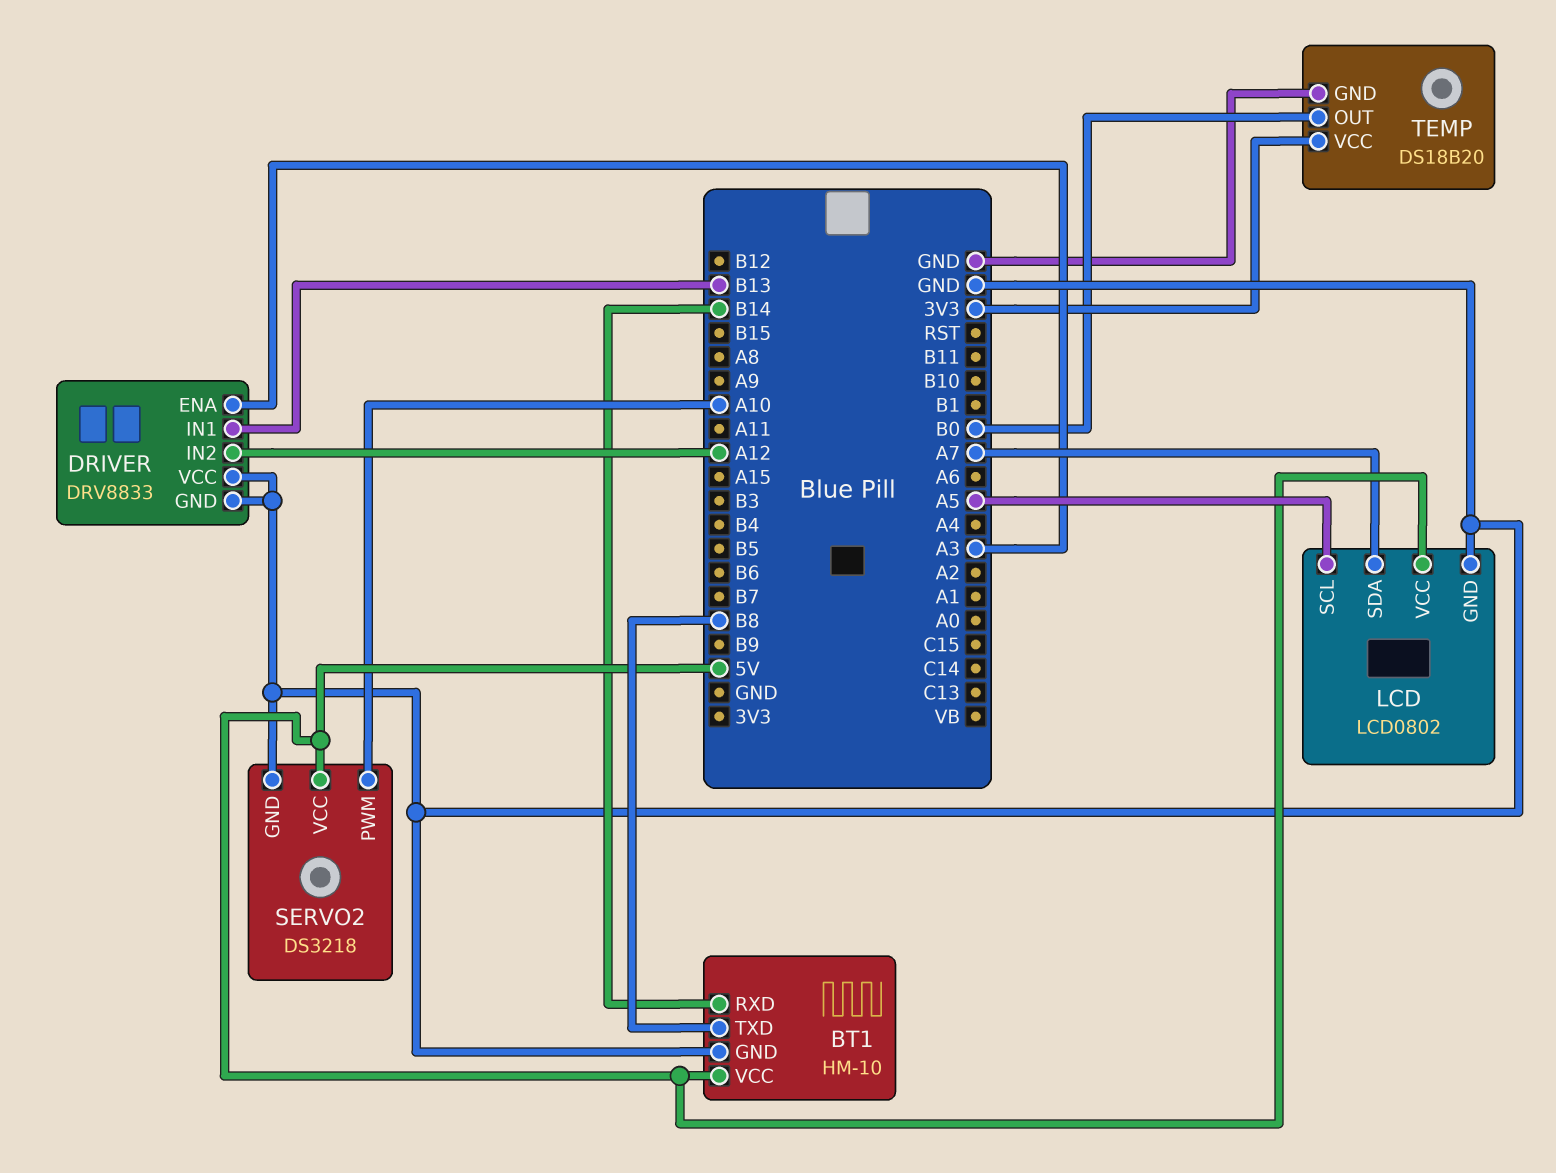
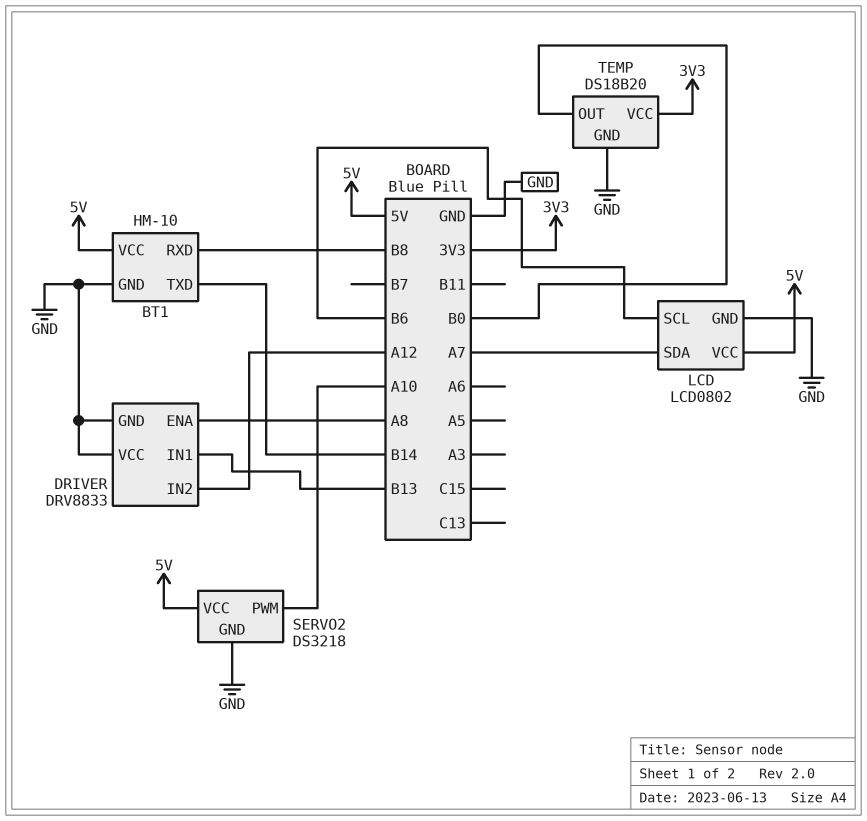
BT1 pin RXD: B14 -> B8
BT1 pin TXD: B8 -> B14
DRIVER pin ENA: A3 -> A8
LCD pin SCL: A5 -> B6

